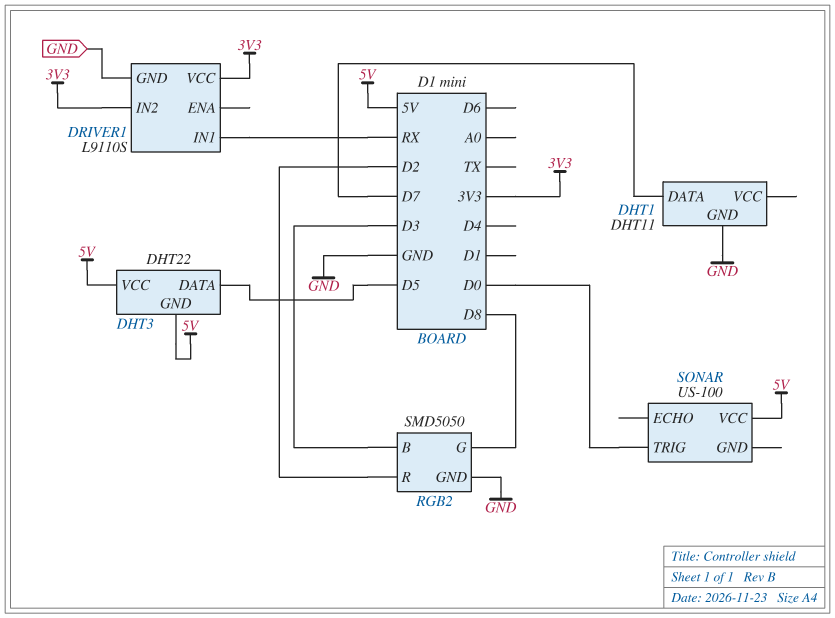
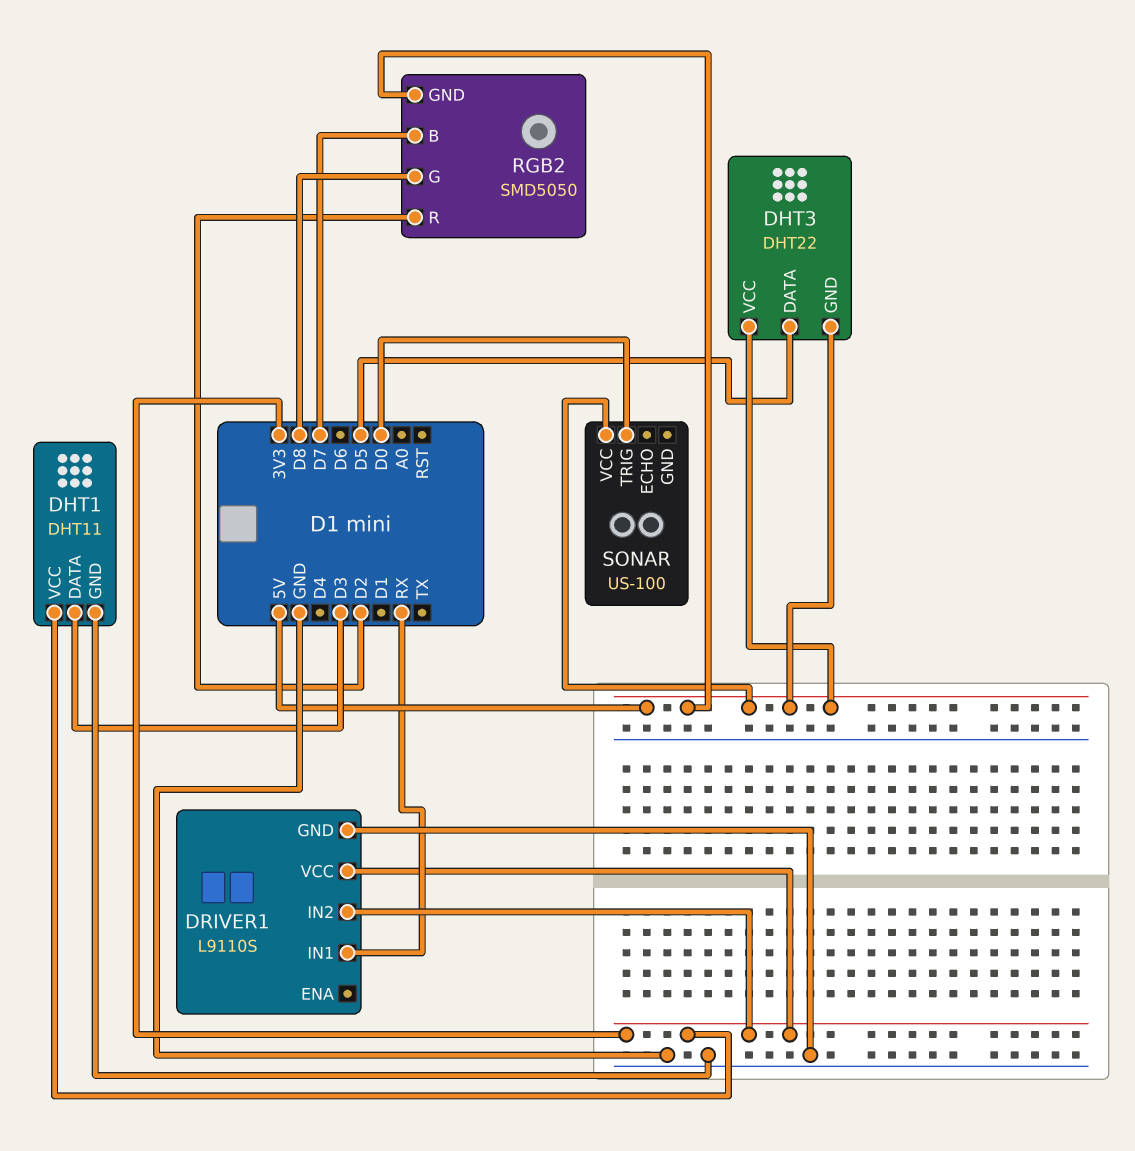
DHT1 pin DATA: D7 -> D3
DHT1 pin VCC: none -> 3V3
RGB2 pin B: D3 -> D7
RGB2 pin GND: GND -> 5V

